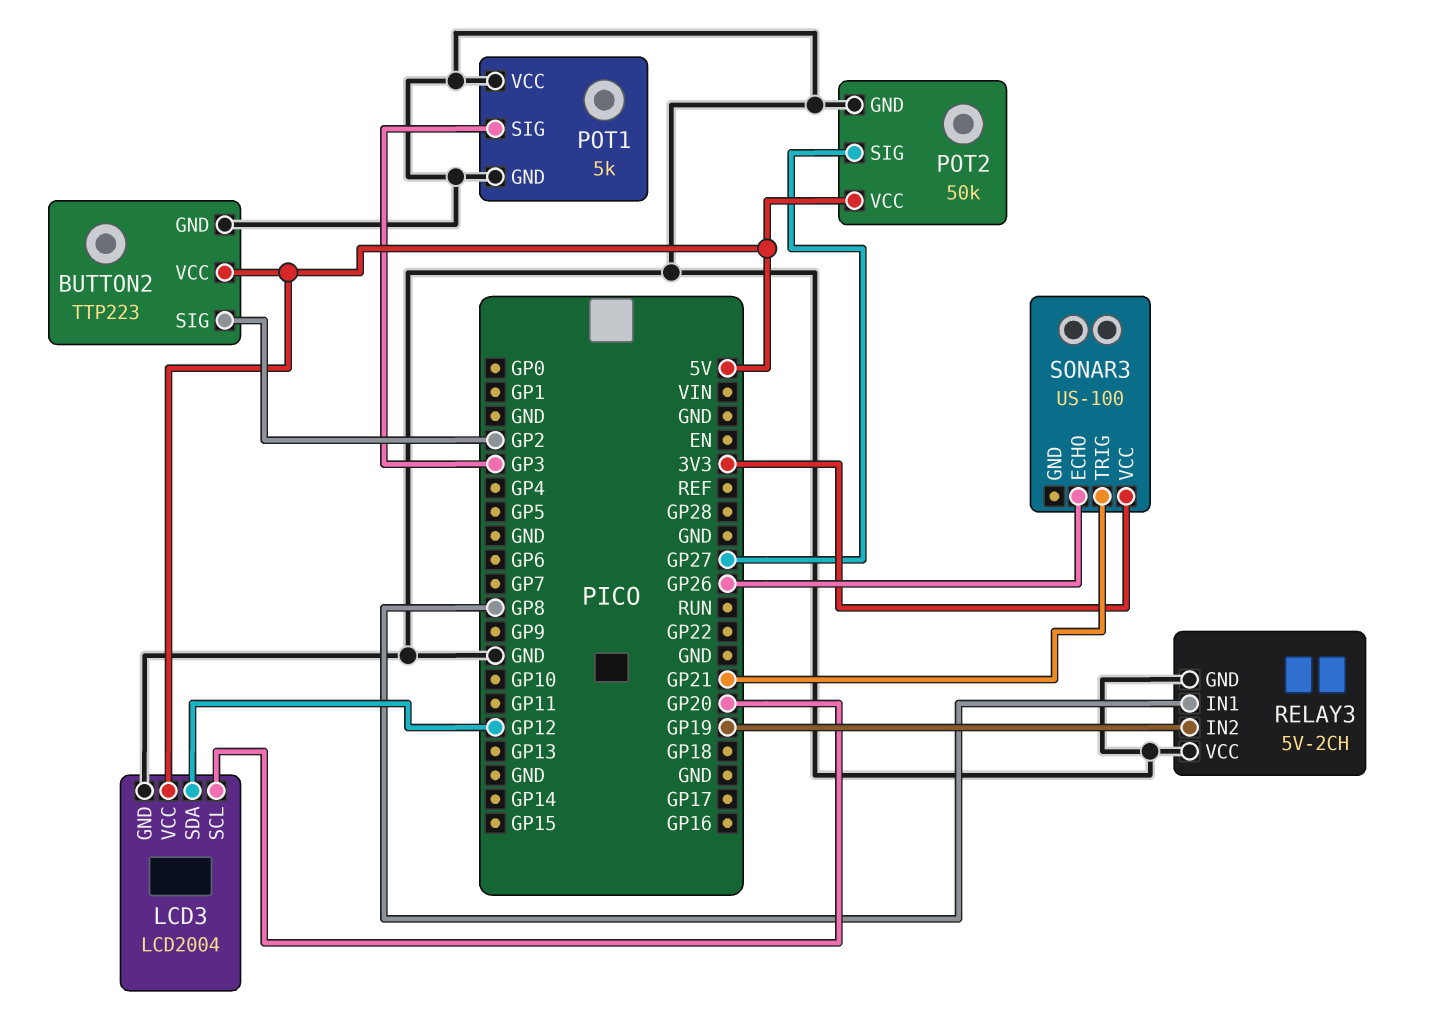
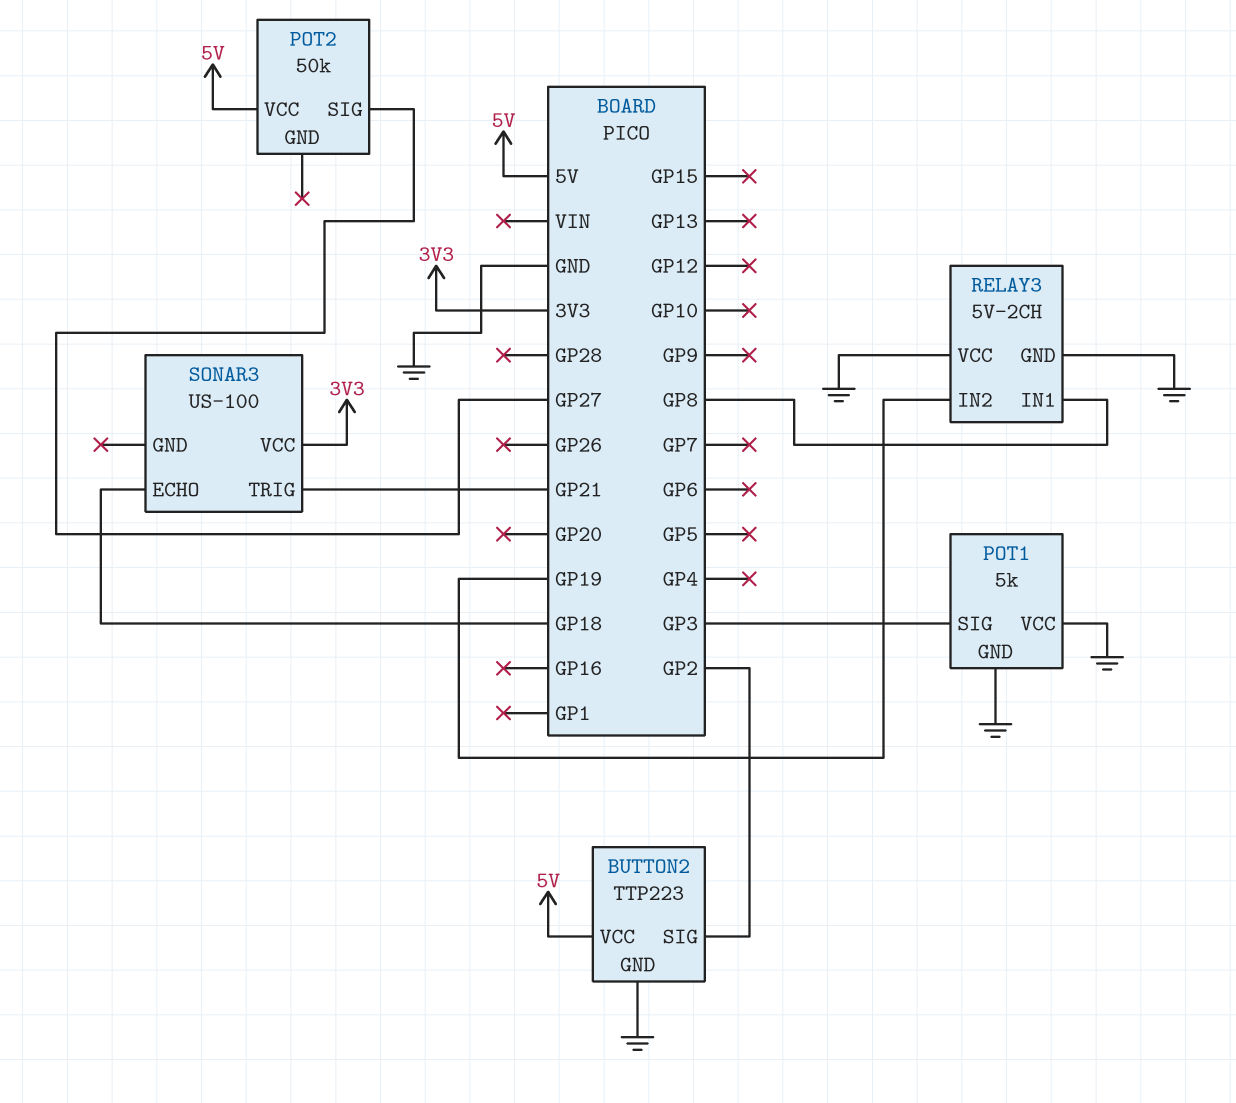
LCD3: LCD2004 -> none
LCD3 pin GND: GND -> none
LCD3 pin SCL: GP20 -> none
LCD3 pin SDA: GP12 -> none
LCD3 pin VCC: 5V -> none
POT2 pin GND: GND -> none
SONAR3 pin ECHO: GP26 -> GP18

